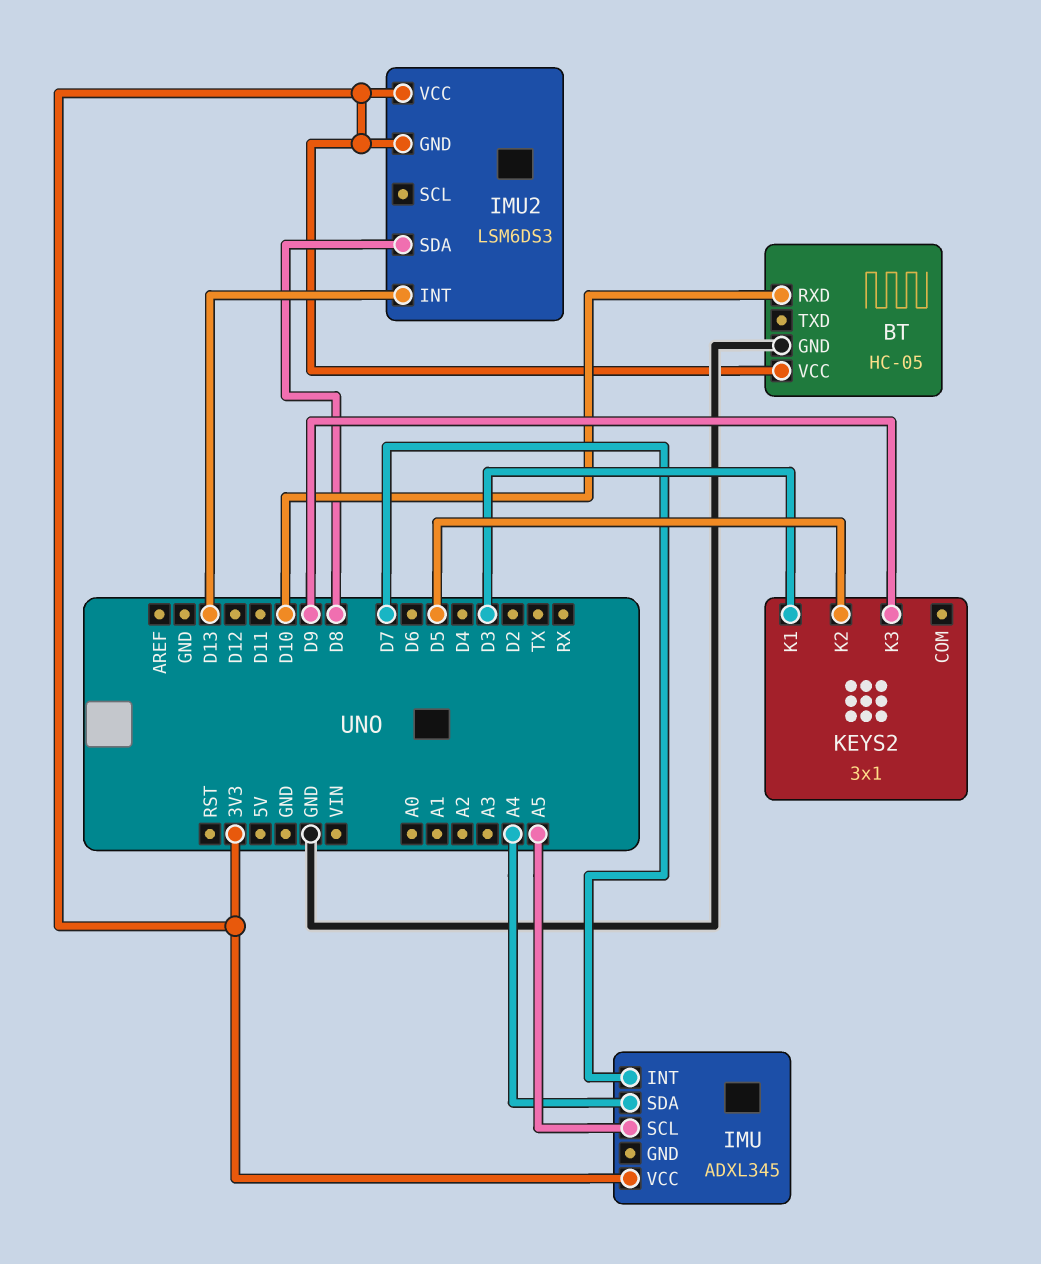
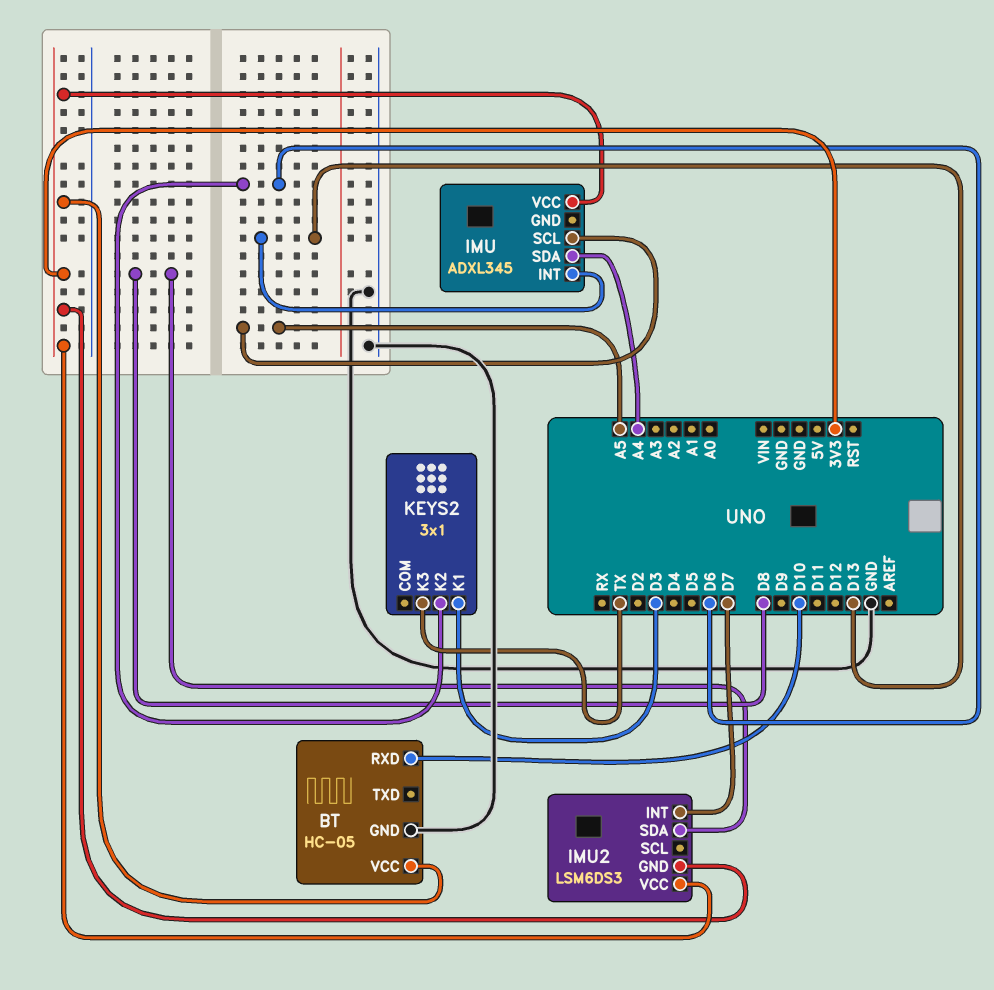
IMU pin INT: D7 -> D13
IMU2 pin INT: D13 -> D7
KEYS2 pin K2: D5 -> D6
KEYS2 pin K3: D9 -> TX

